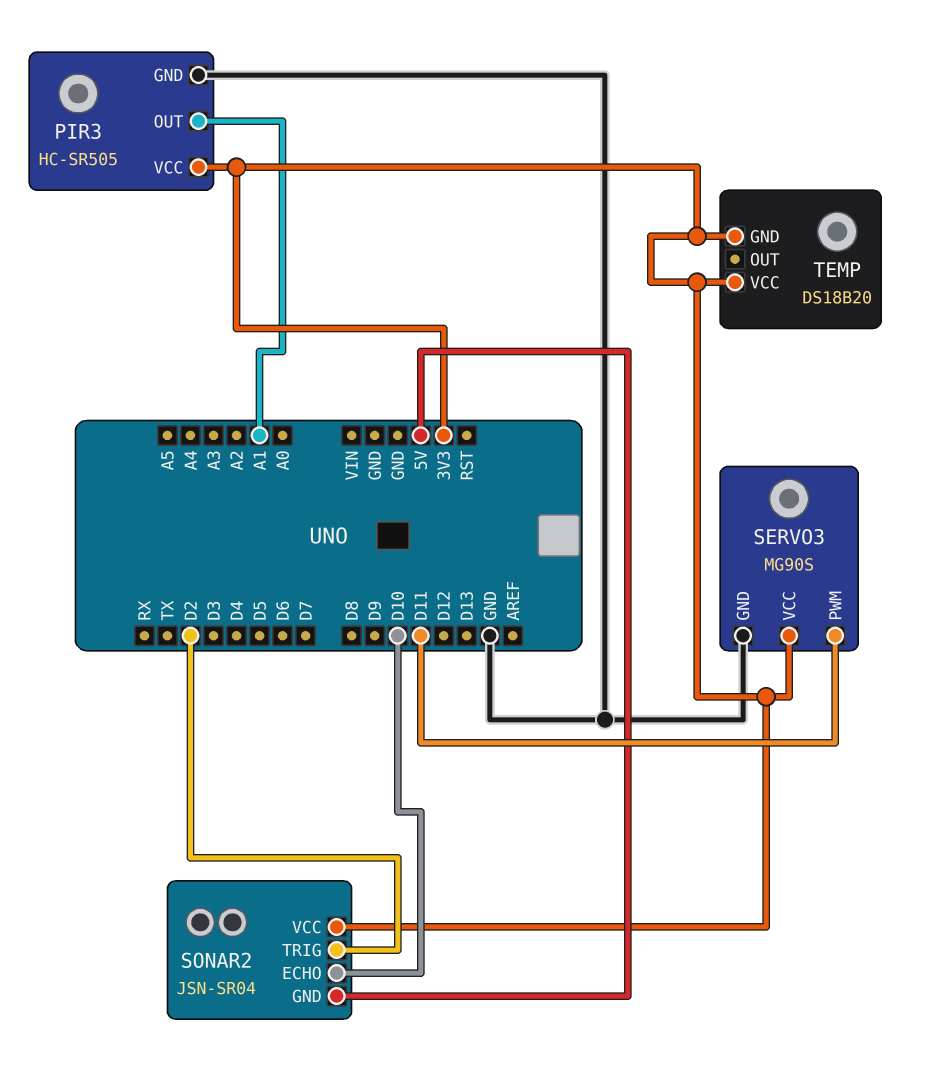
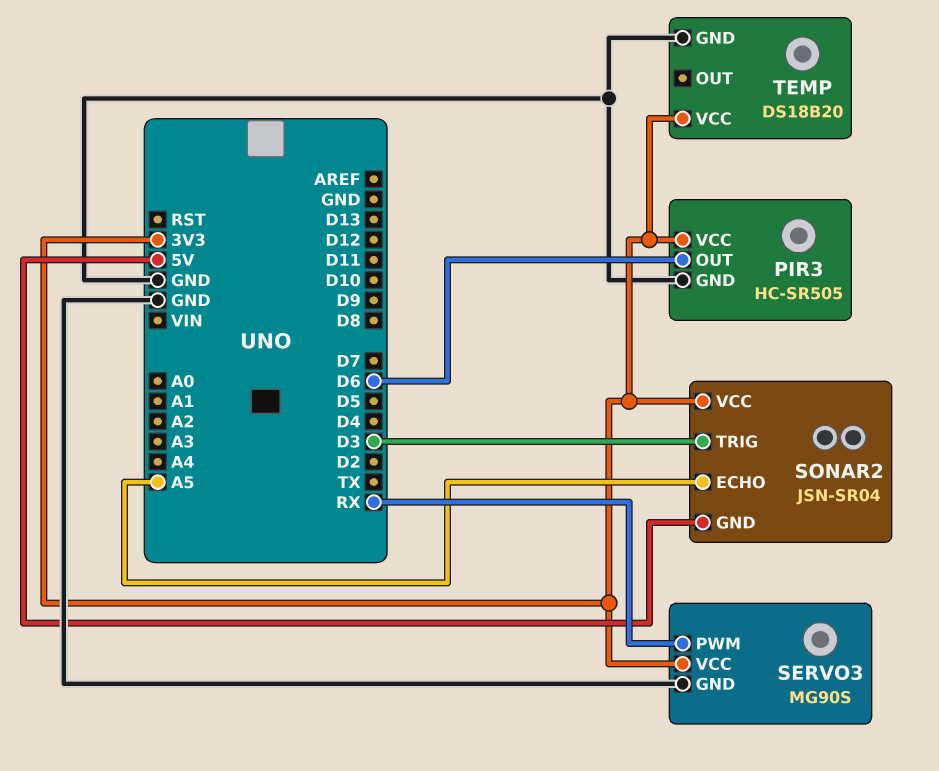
PIR3 pin OUT: A1 -> D6
SERVO3 pin PWM: D11 -> RX
SONAR2 pin ECHO: D10 -> A5
SONAR2 pin TRIG: D2 -> D3
TEMP pin GND: 3V3 -> GND

